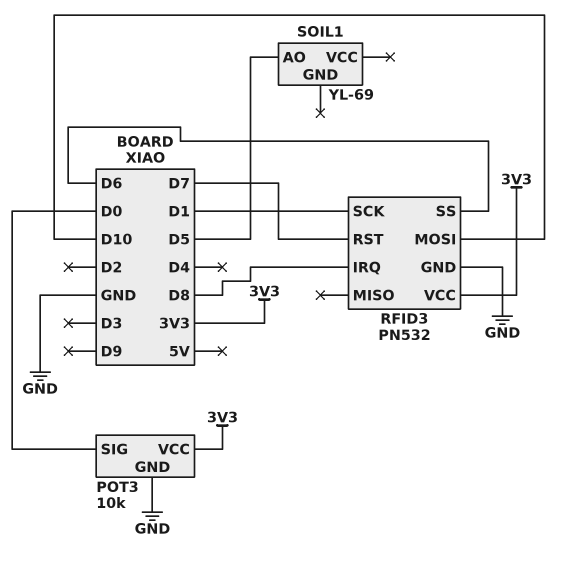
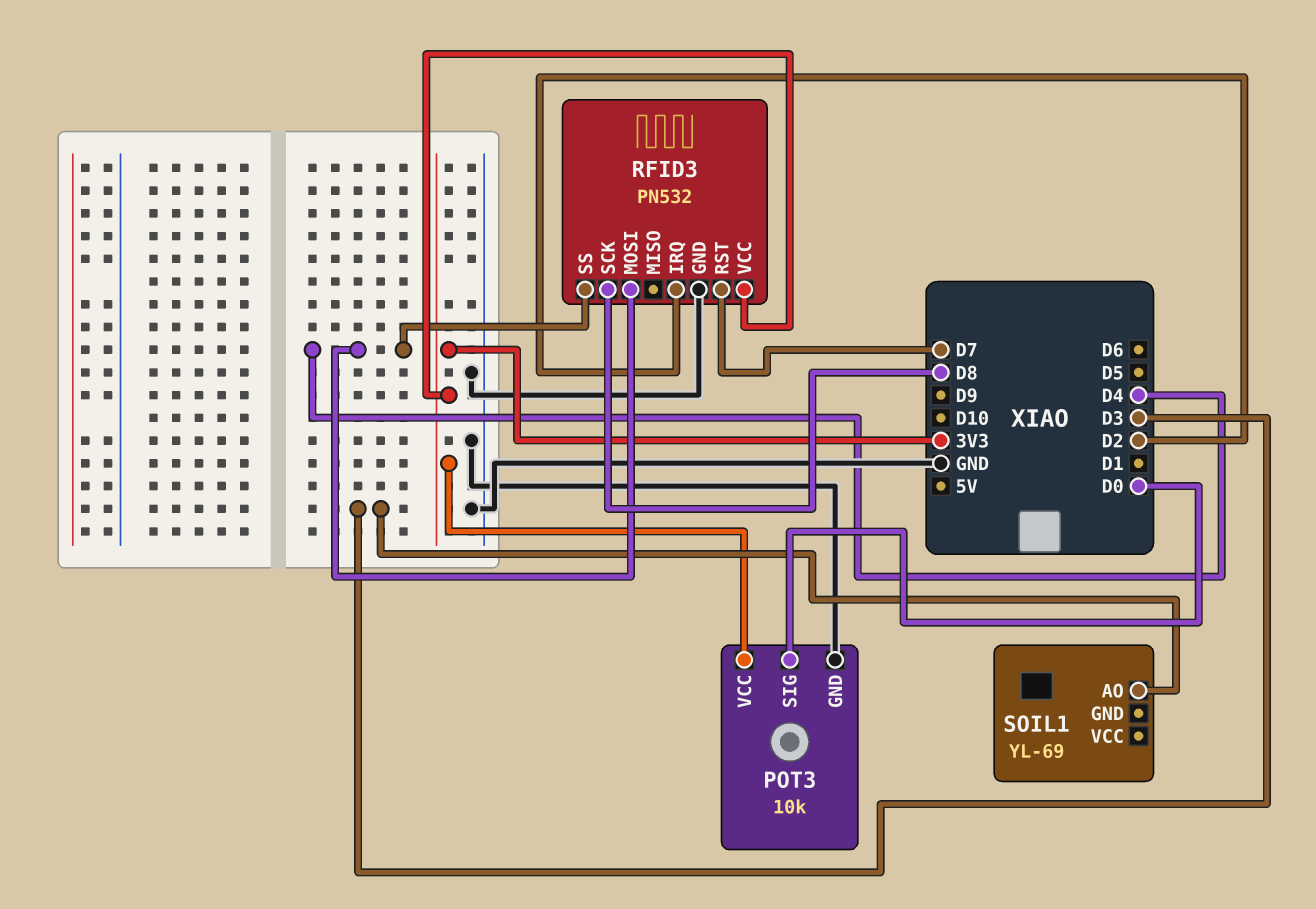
RFID3 pin IRQ: D8 -> D2
RFID3 pin MOSI: D10 -> D4
RFID3 pin SCK: D1 -> D8
RFID3 pin SS: D6 -> D4
SOIL1 pin AO: D5 -> D3

